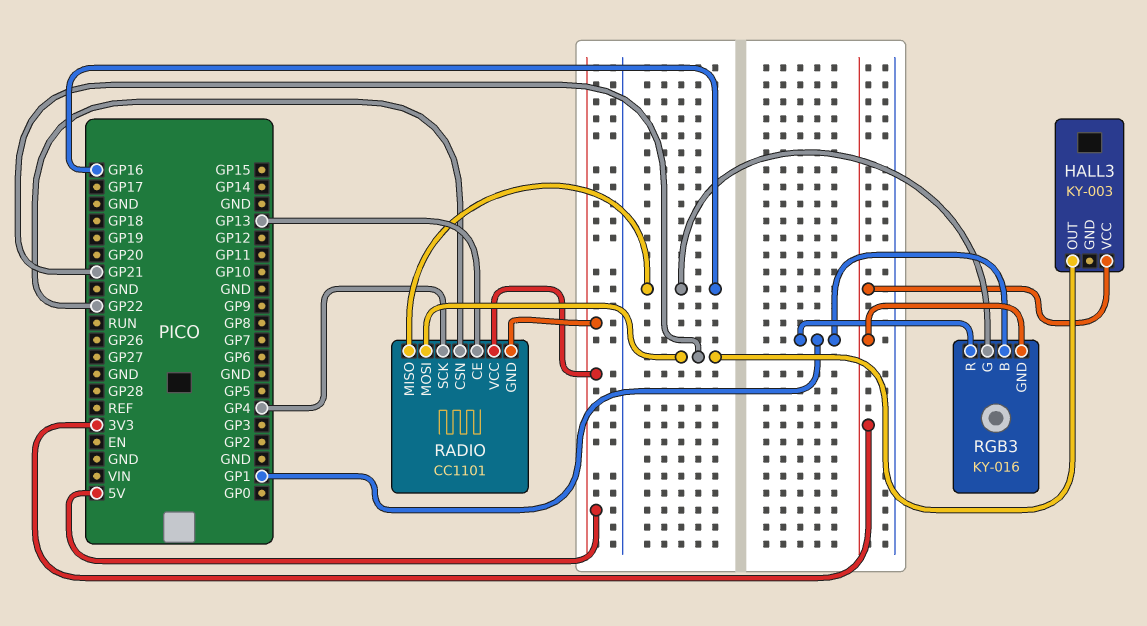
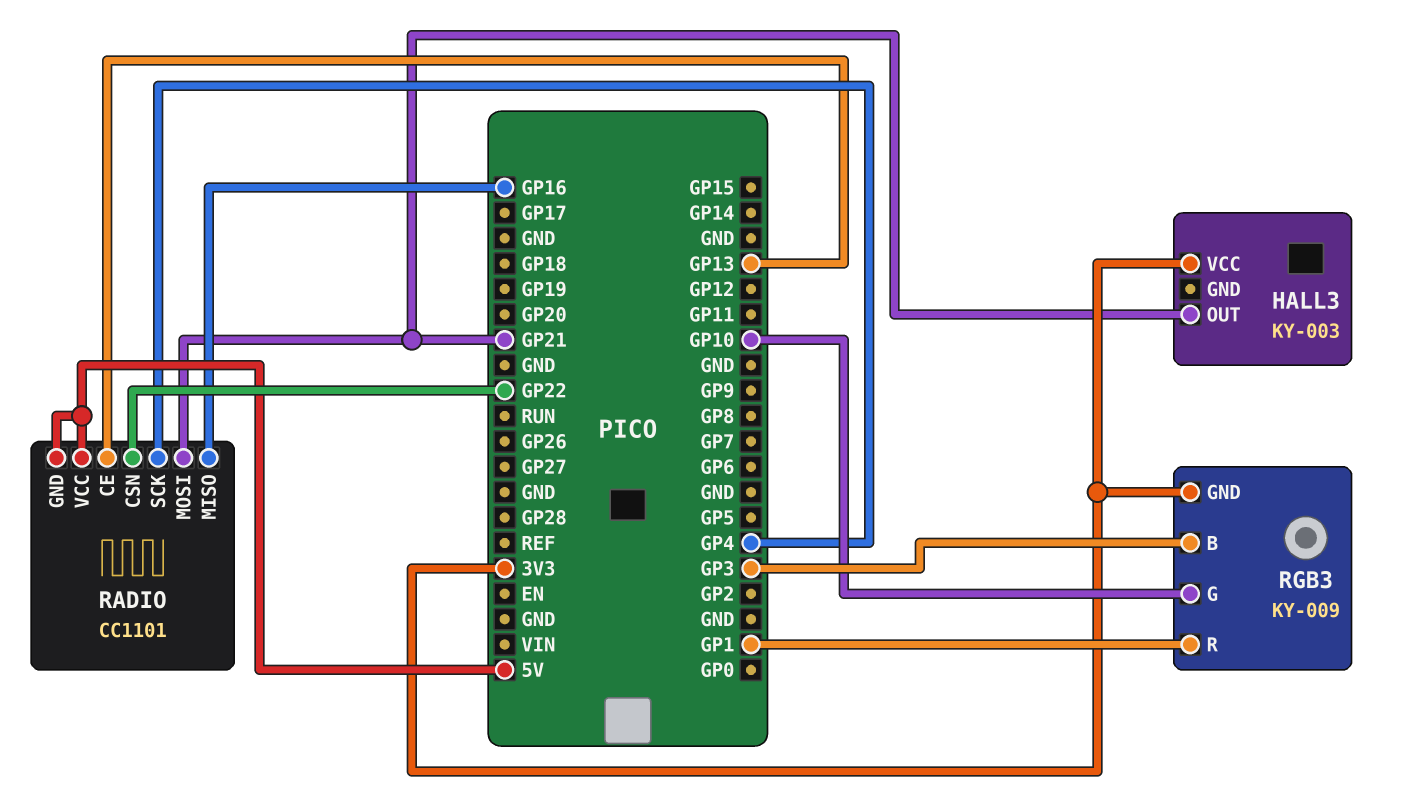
RGB3: KY-016 -> KY-009
RGB3 pin B: GP1 -> GP3
RGB3 pin G: GP16 -> GP10

